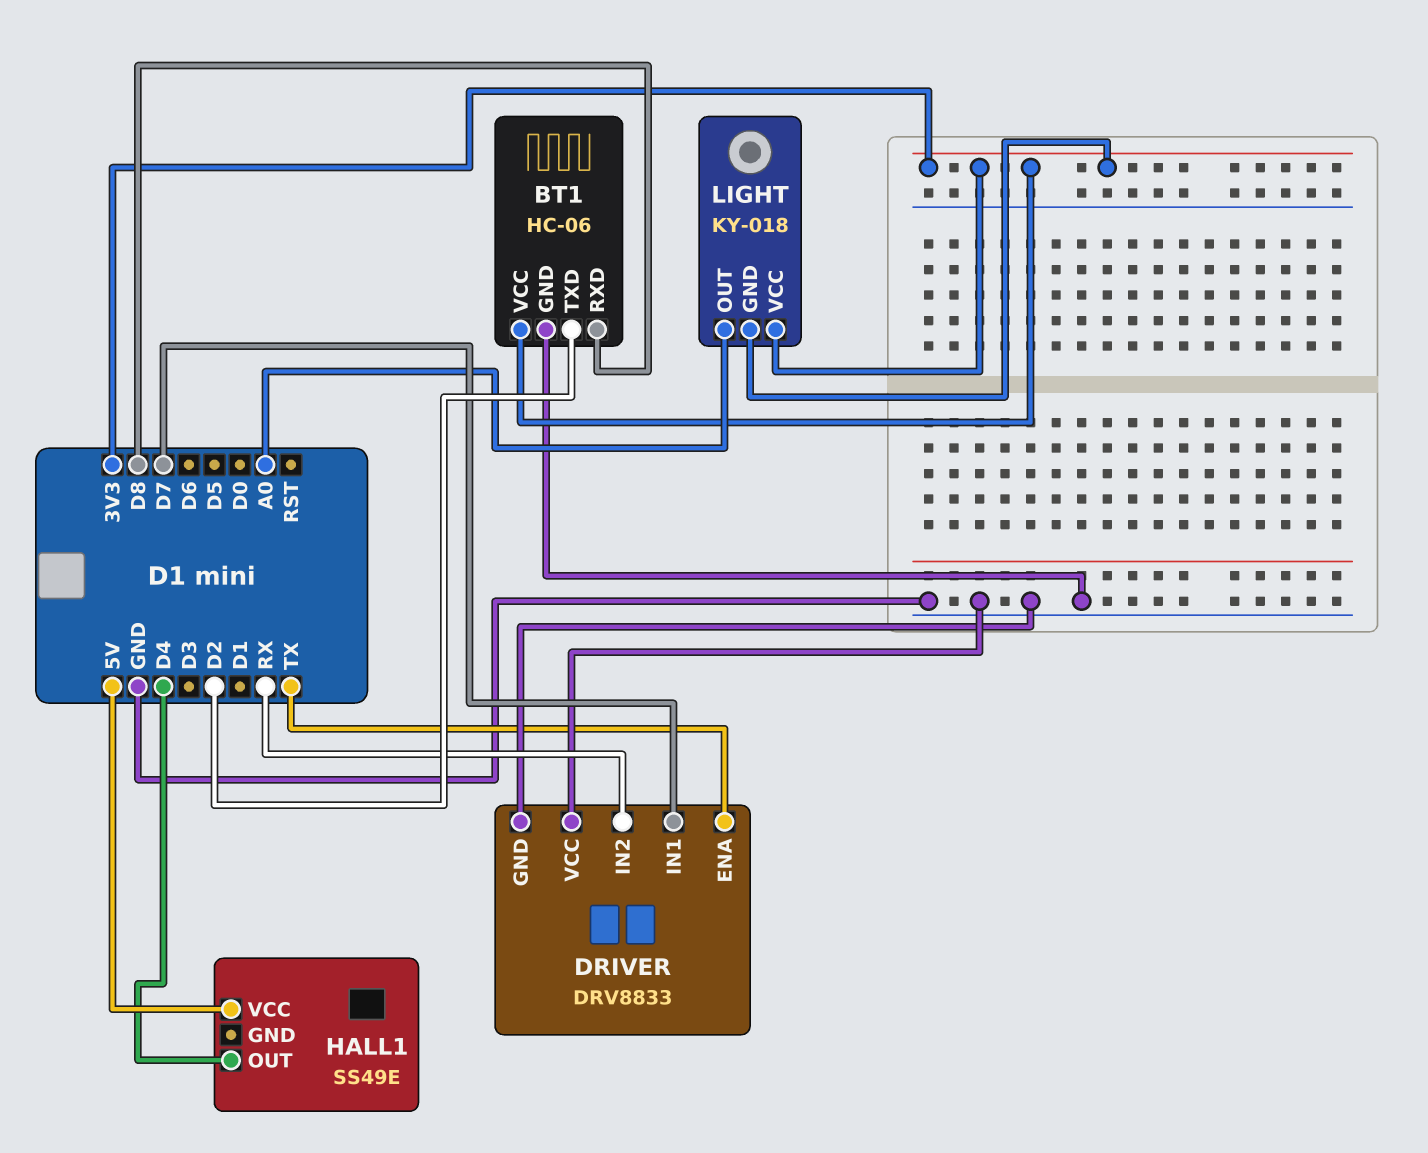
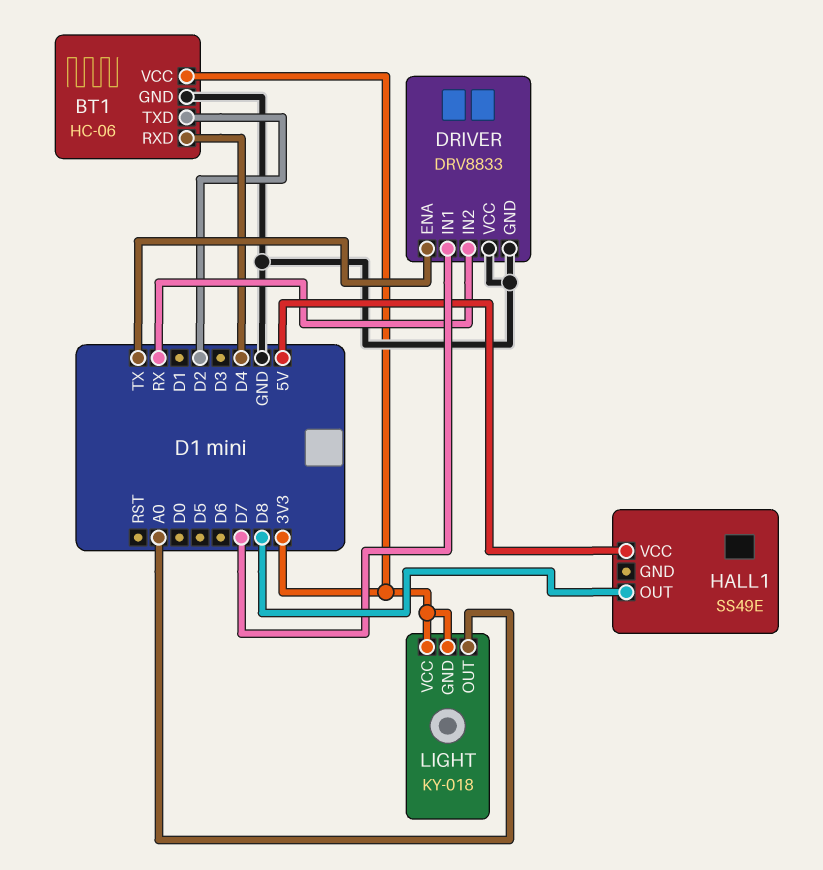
BT1 pin RXD: D8 -> D4
HALL1 pin OUT: D4 -> D8

